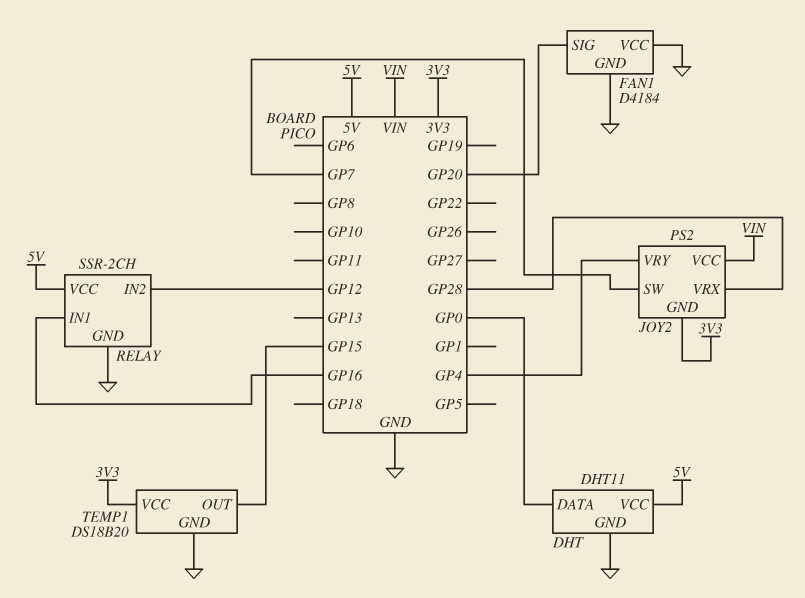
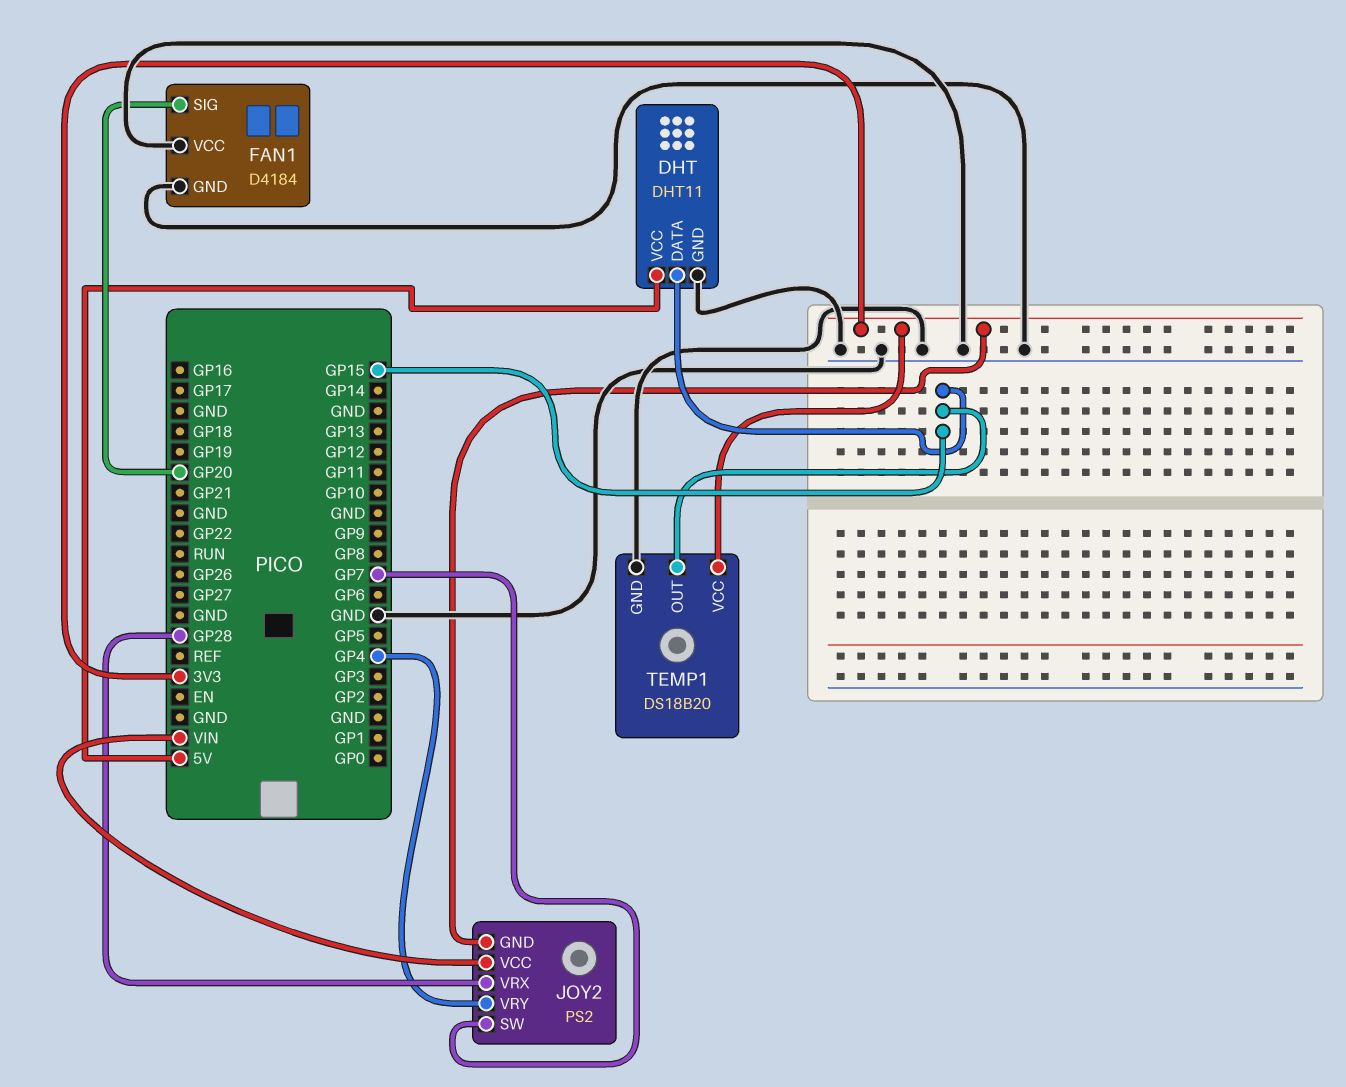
DHT pin DATA: GP0 -> GP15
RELAY: SSR-2CH -> none
RELAY pin GND: GND -> none
RELAY pin IN1: GP16 -> none
RELAY pin IN2: GP12 -> none
RELAY pin VCC: 5V -> none

